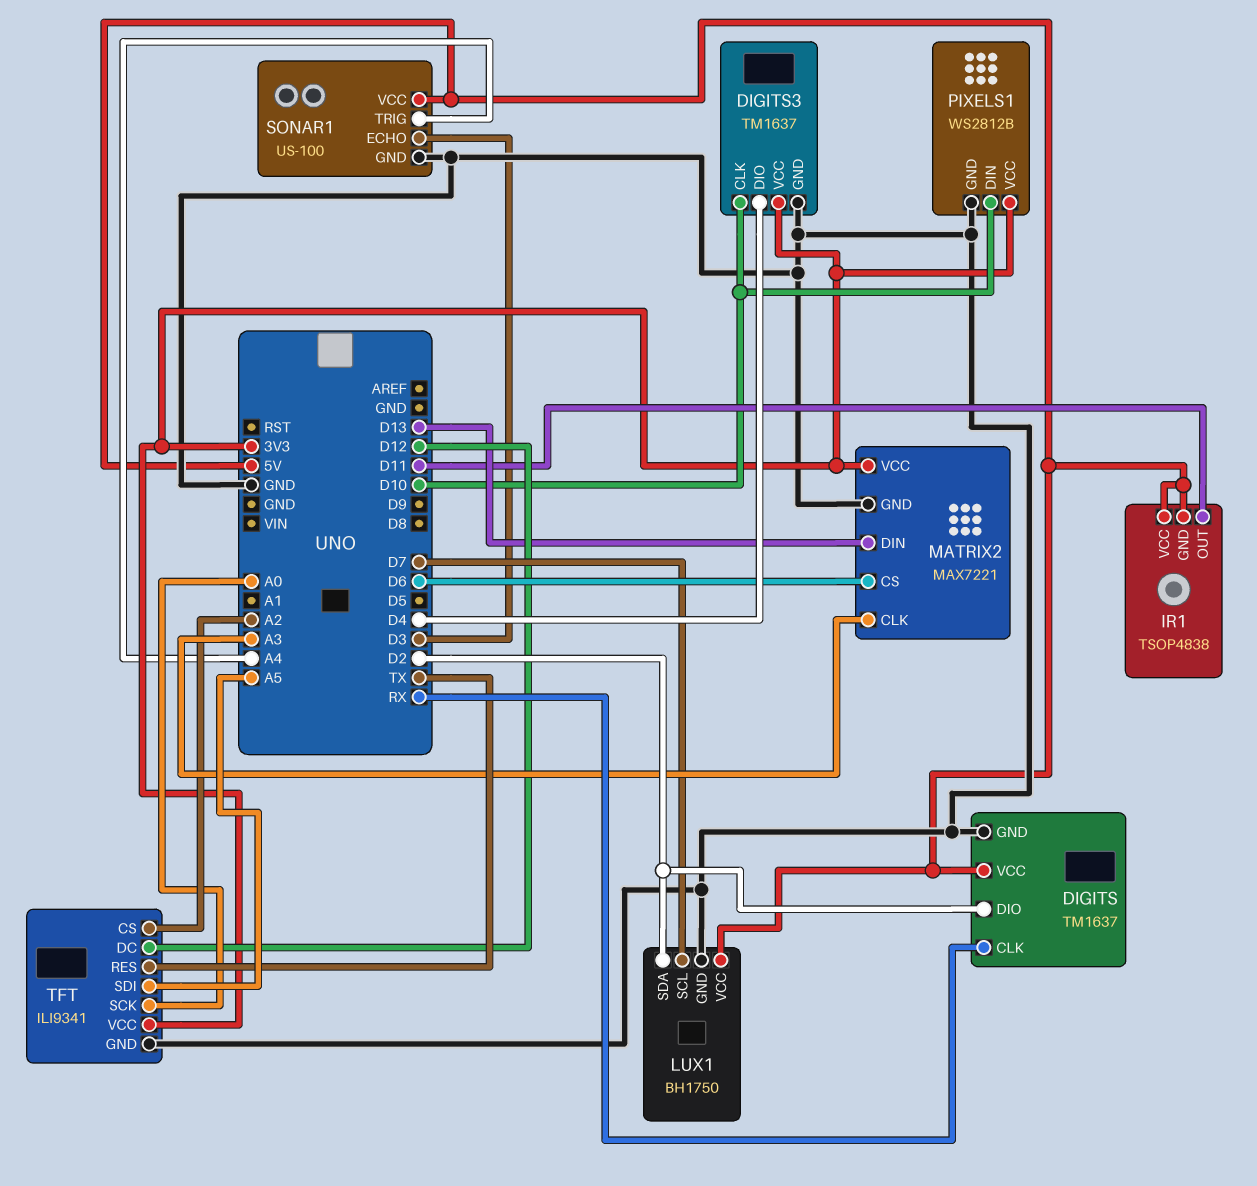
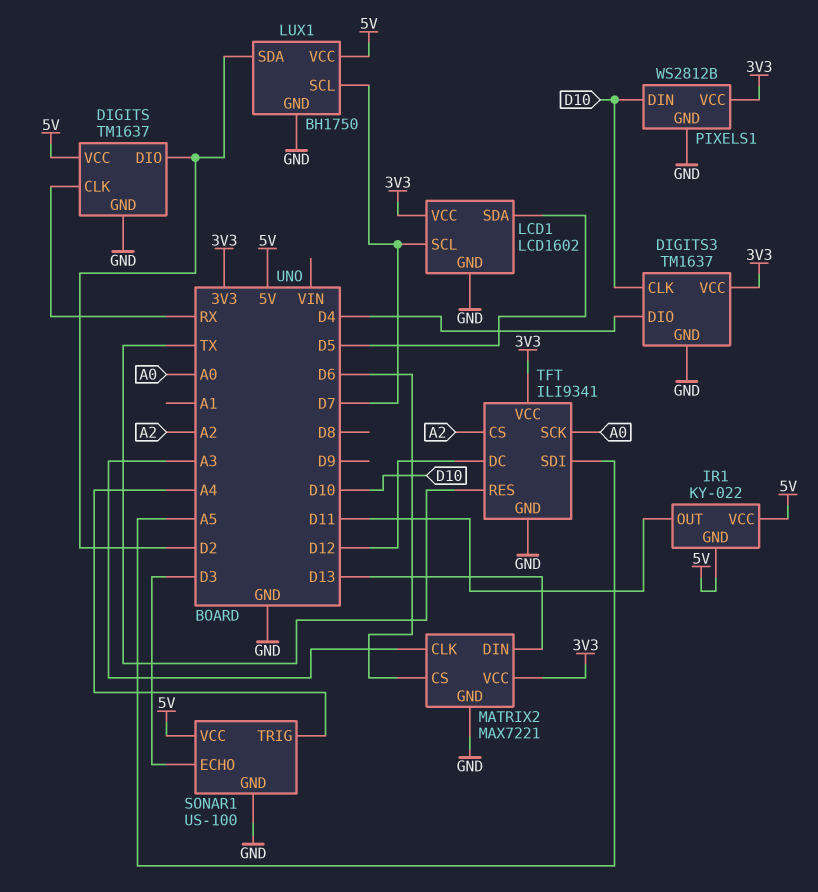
IR1: TSOP4838 -> KY-022
LCD1: none -> LCD1602
LCD1 pin GND: none -> GND
LCD1 pin SCL: none -> D7
LCD1 pin SDA: none -> D5
LCD1 pin VCC: none -> 3V3

